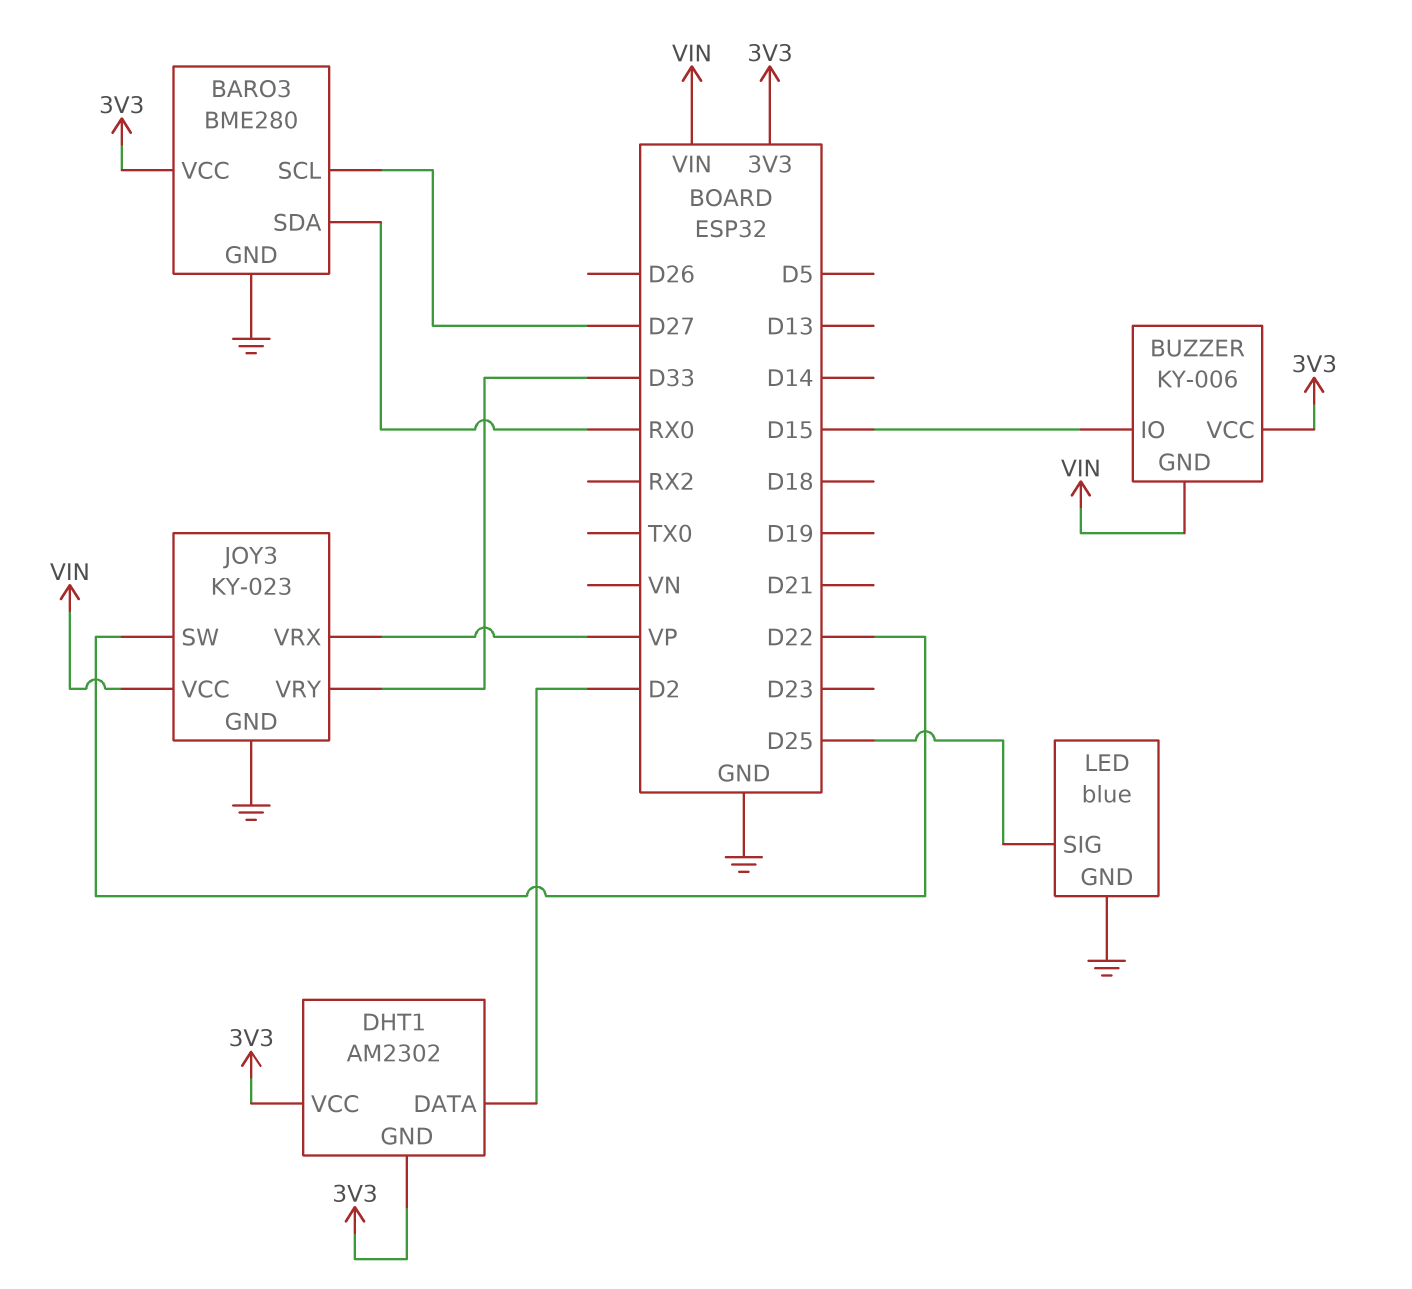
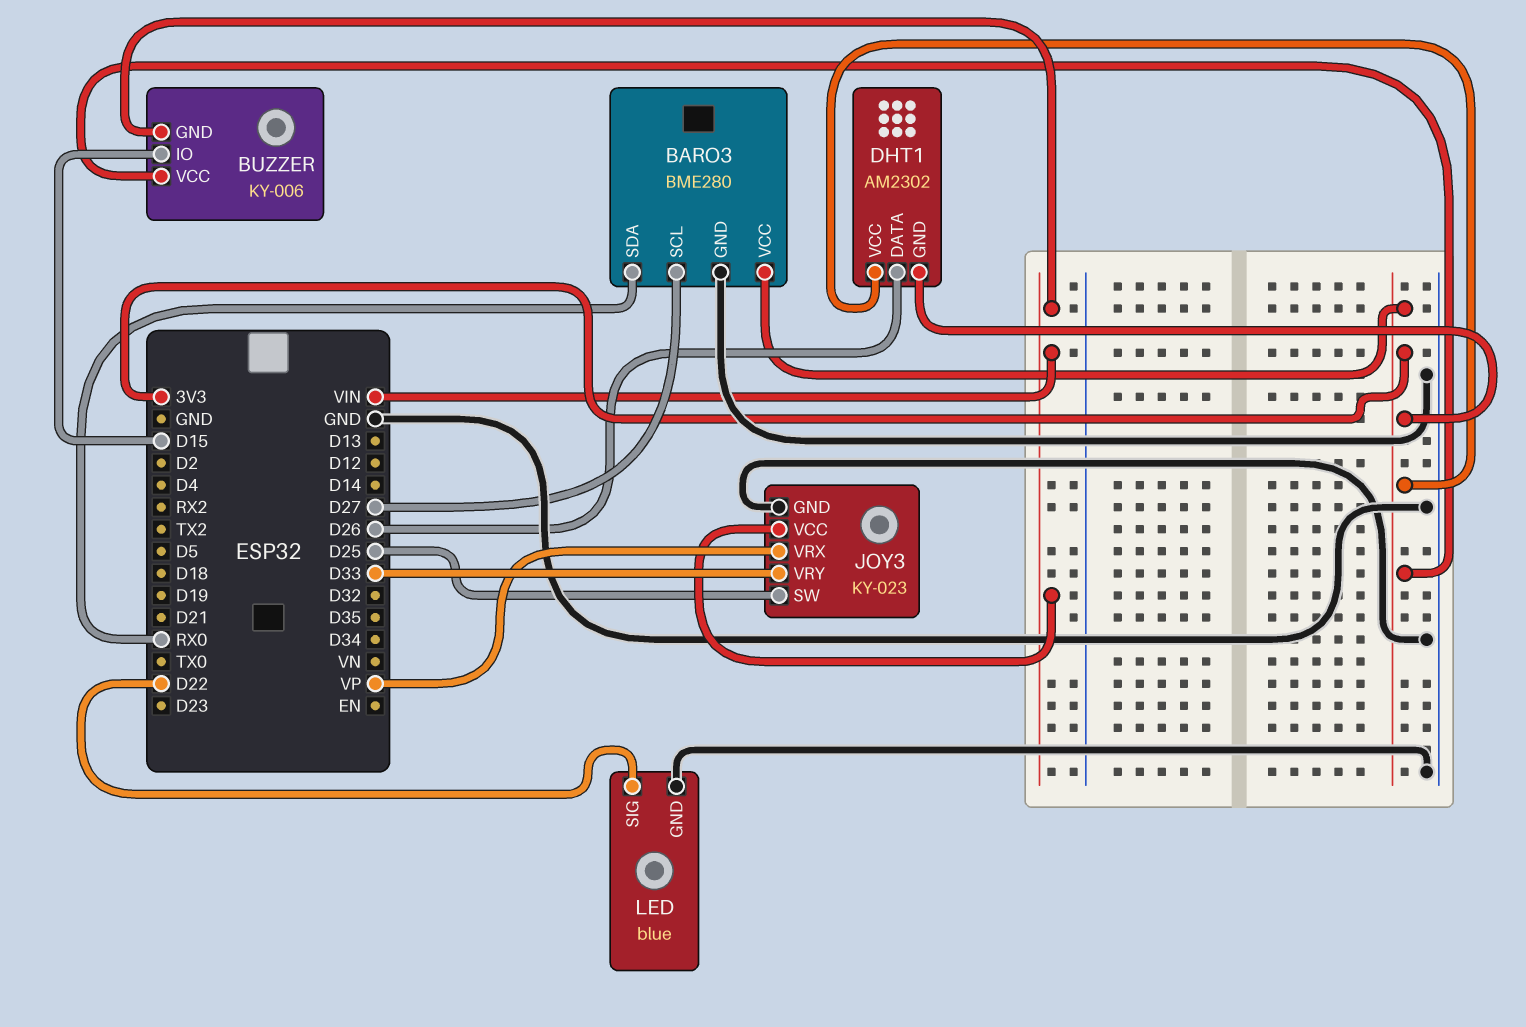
DHT1 pin DATA: D2 -> D26
JOY3 pin SW: D22 -> D25
LED pin SIG: D25 -> D22

